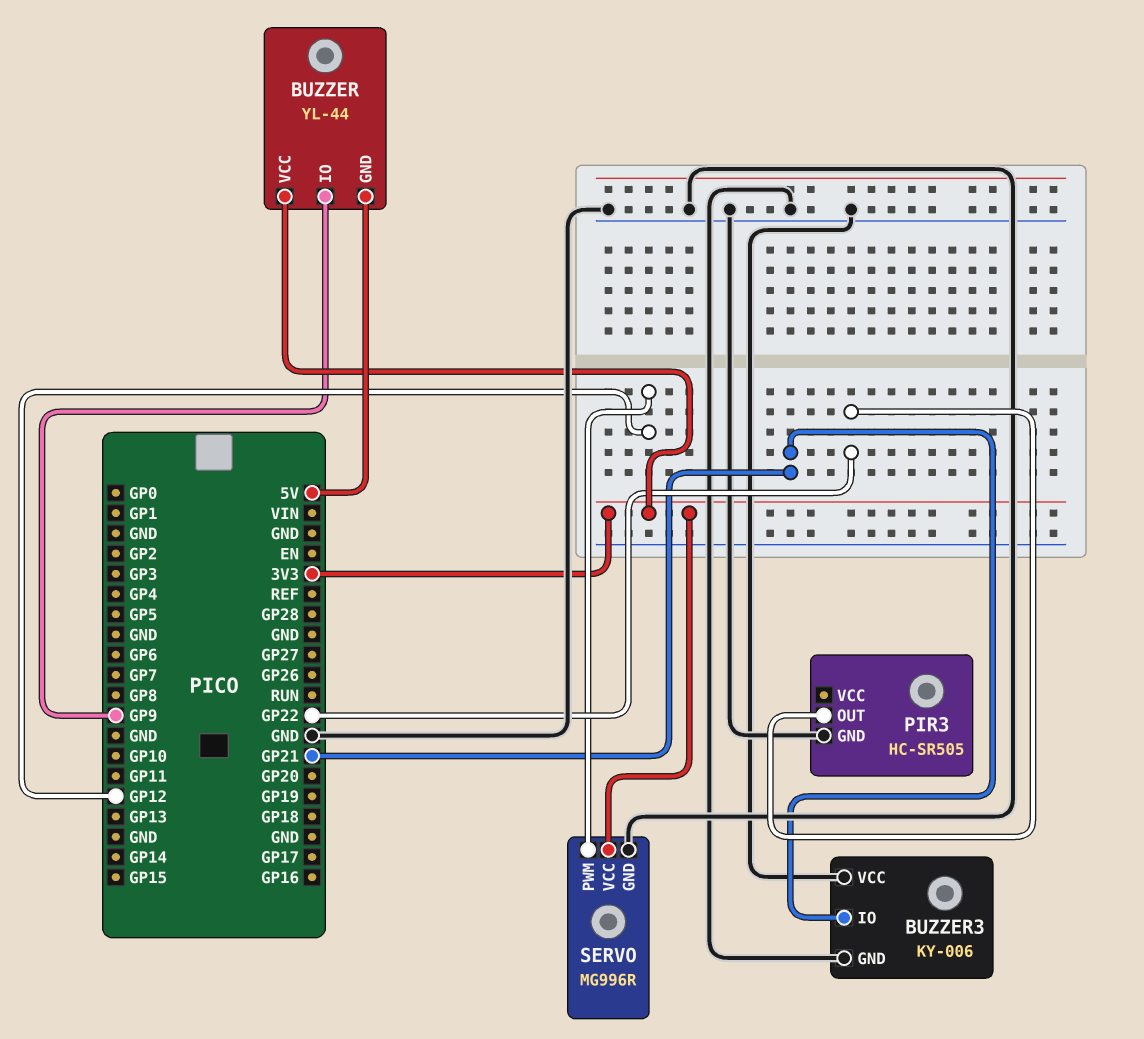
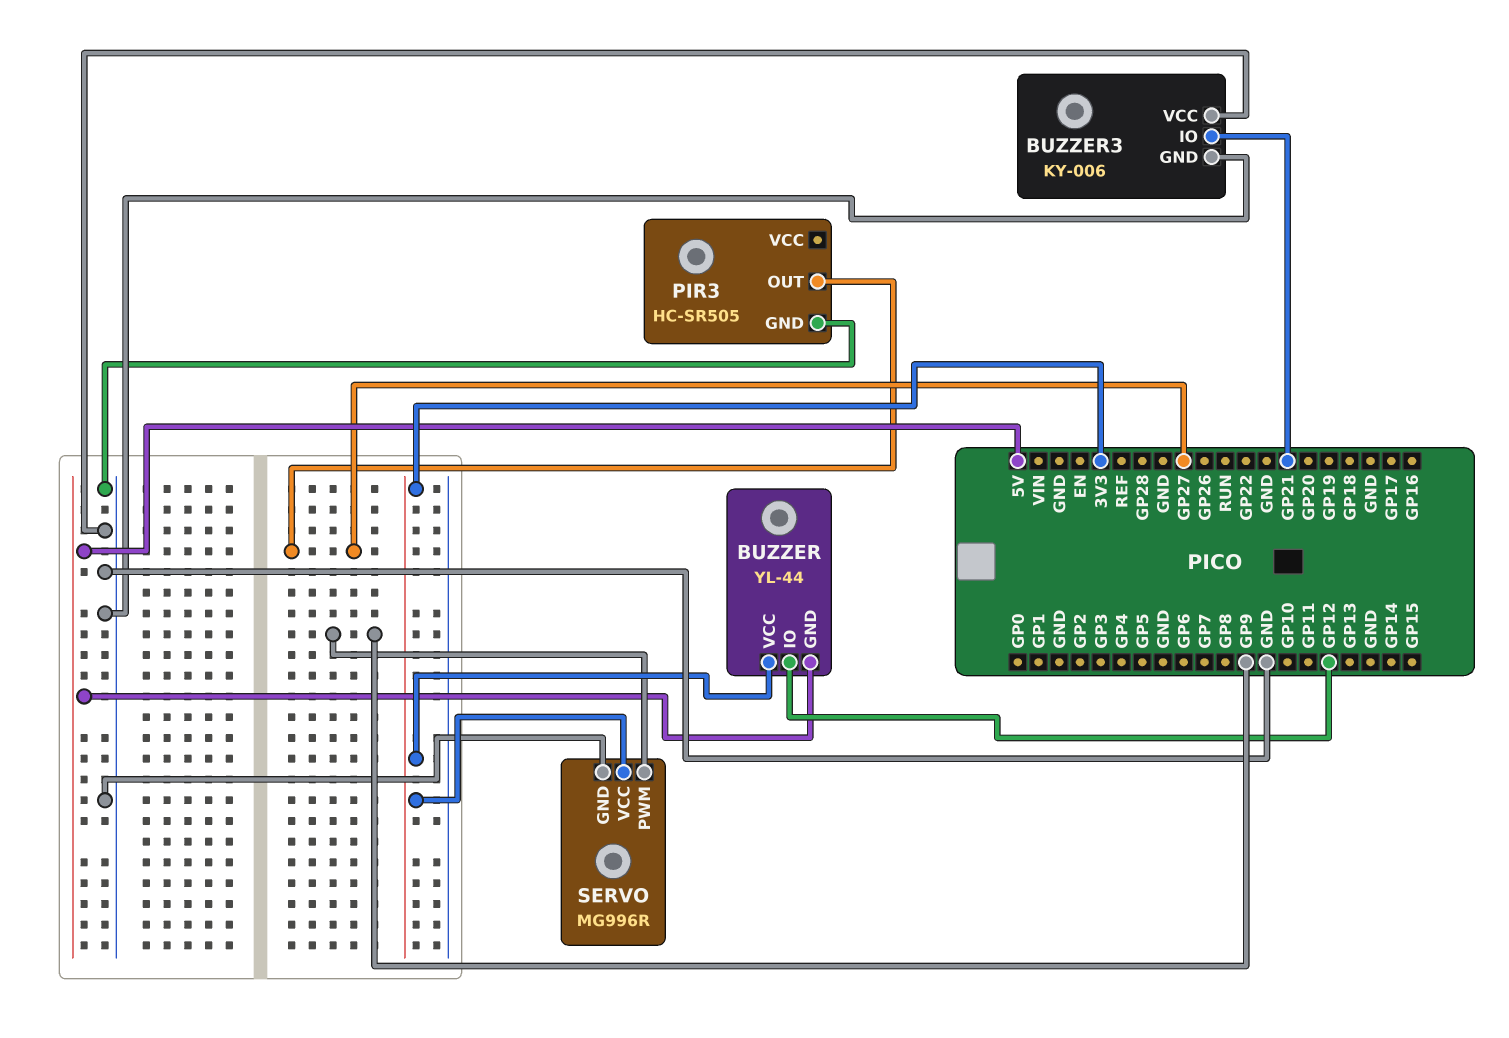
BUZZER pin IO: GP9 -> GP12
PIR3 pin OUT: GP22 -> GP27
SERVO pin PWM: GP12 -> GP9

